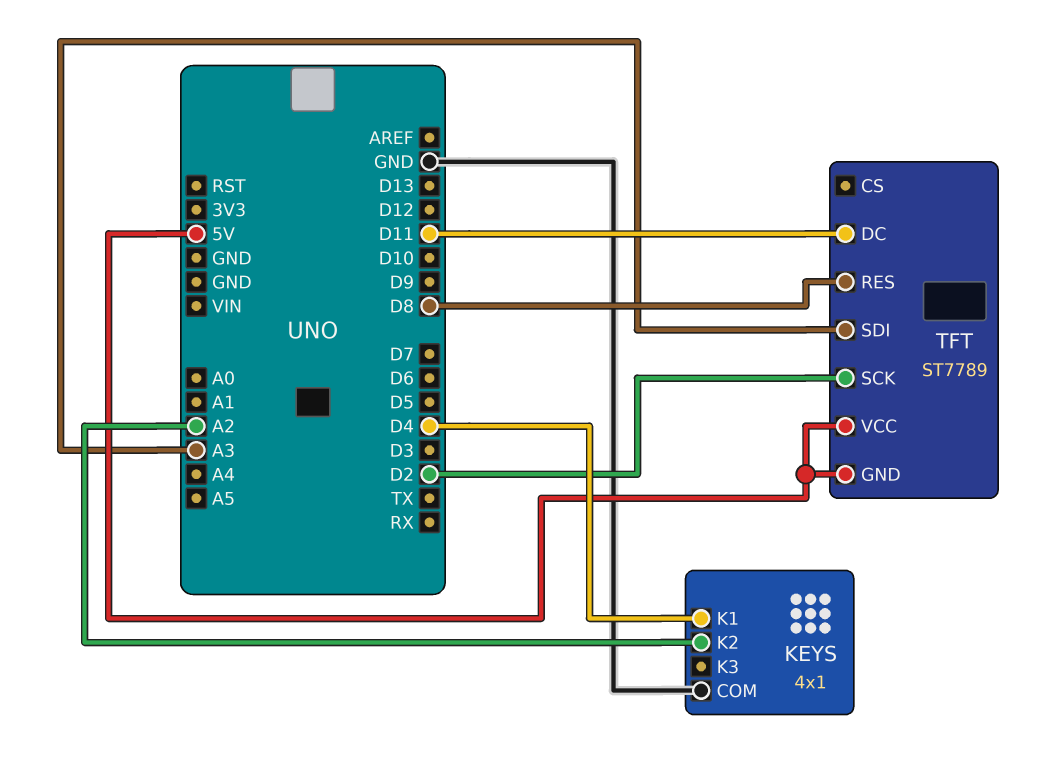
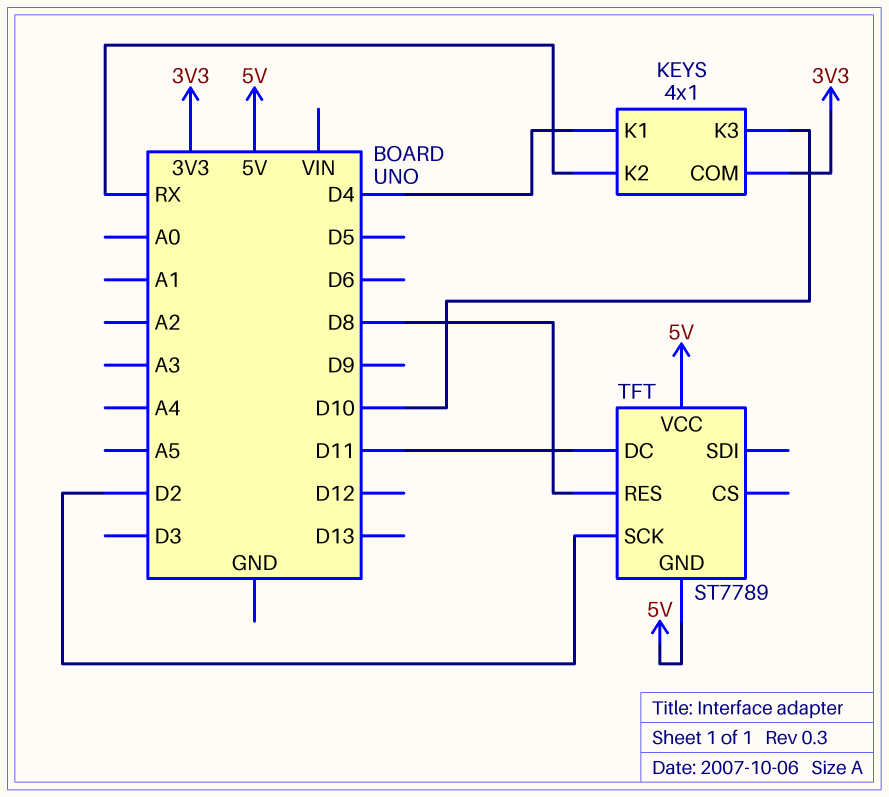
KEYS pin COM: GND -> 3V3
KEYS pin K2: A2 -> RX
KEYS pin K3: none -> D10
TFT pin SDI: A3 -> none

